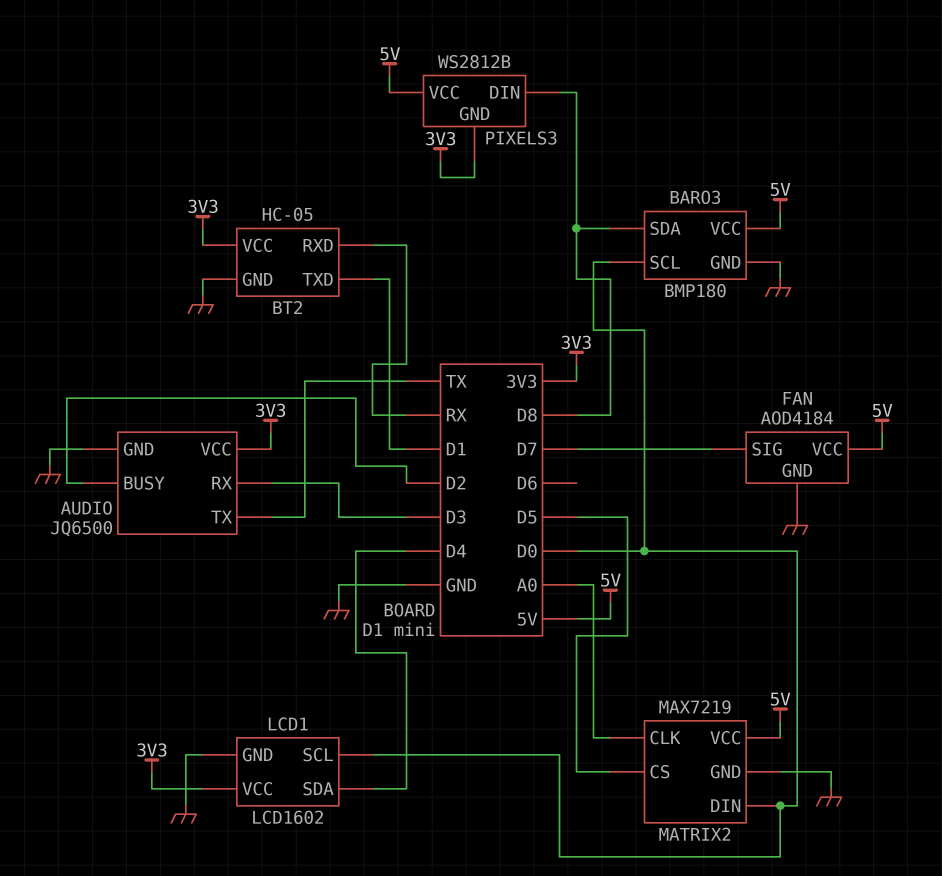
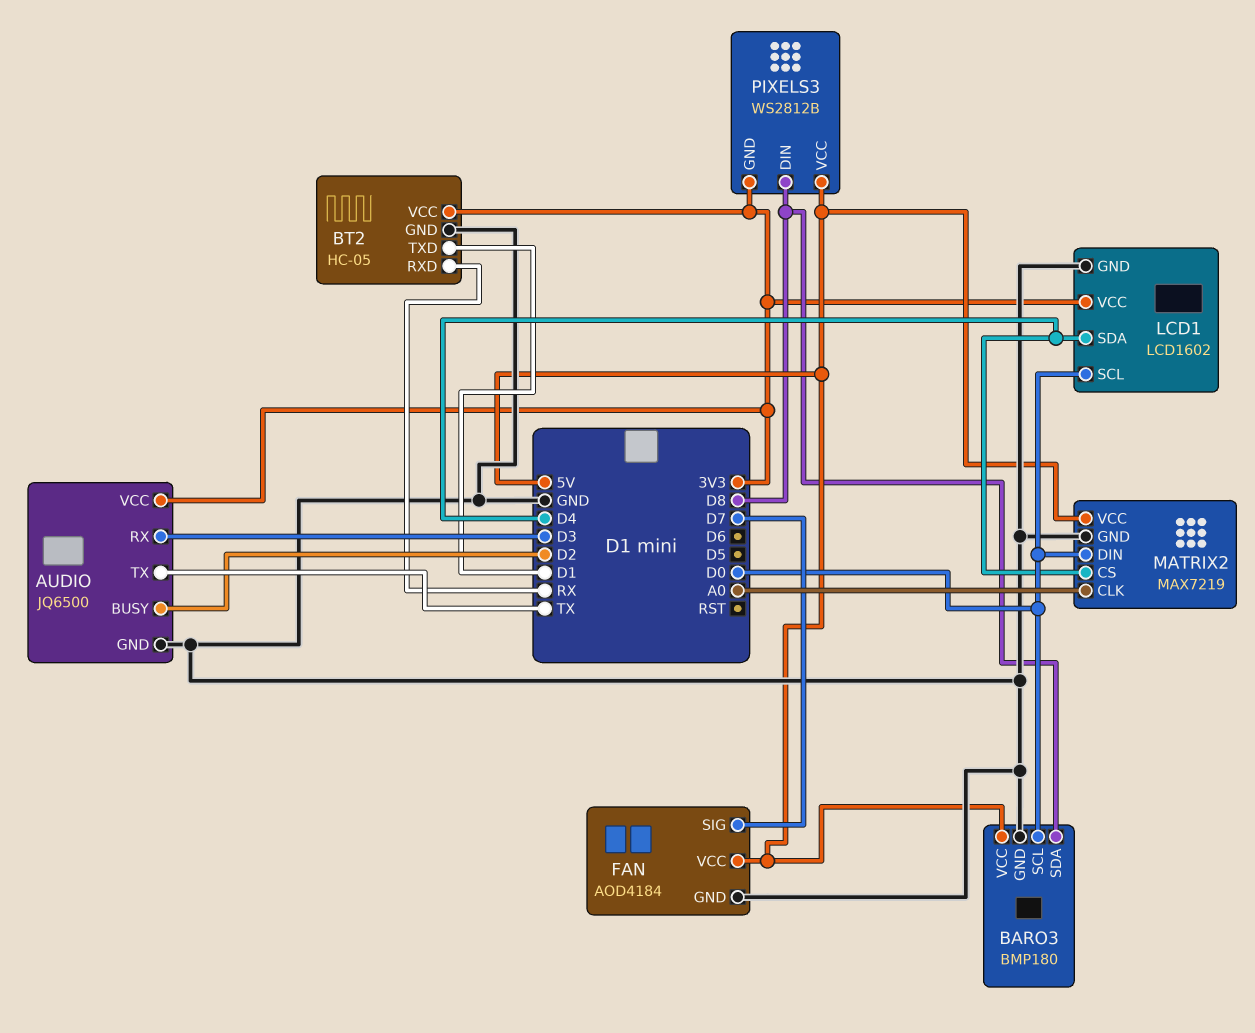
MATRIX2 pin CS: D5 -> D4

